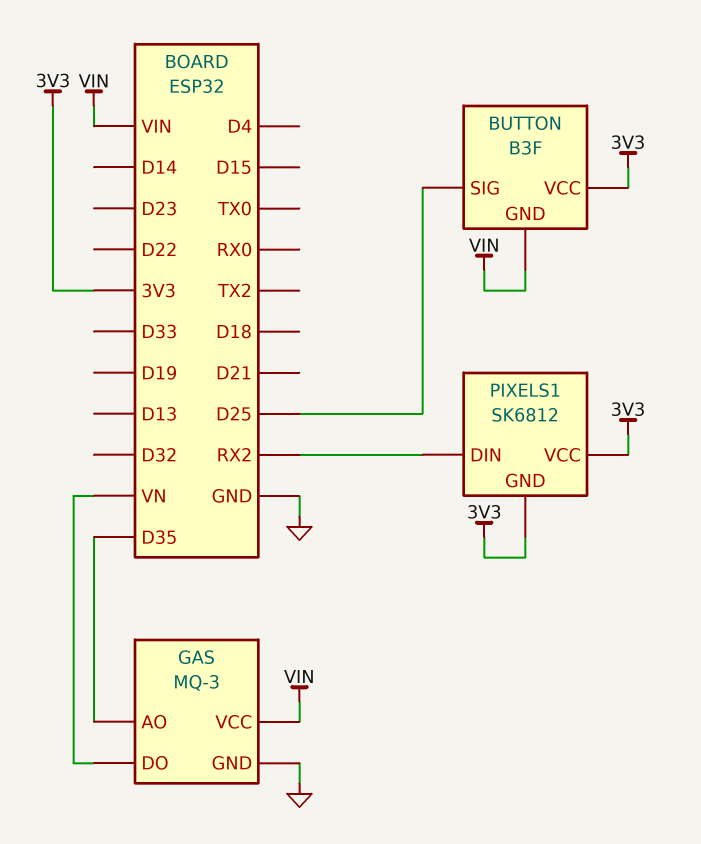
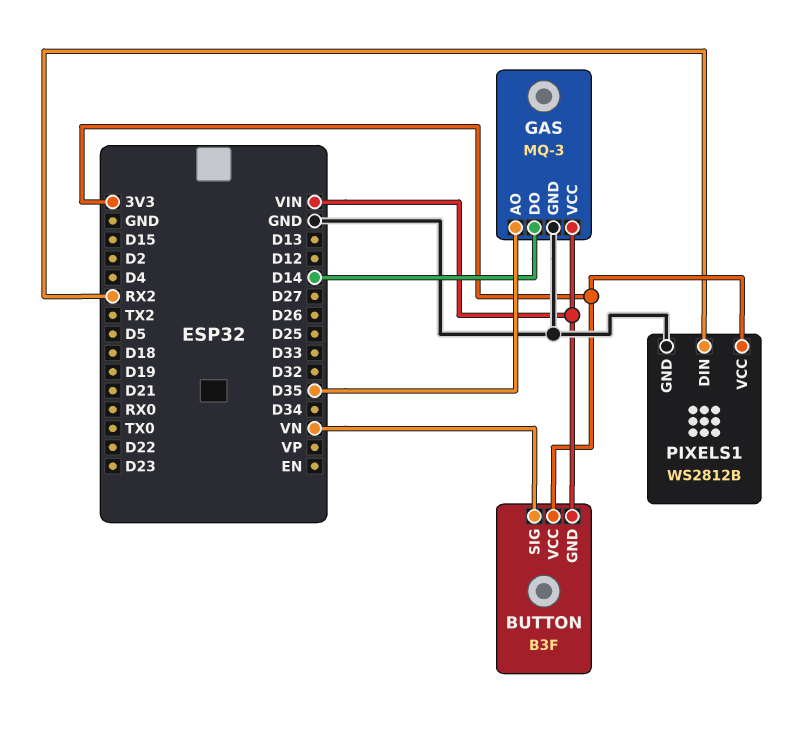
BUTTON pin SIG: D25 -> VN
GAS pin DO: VN -> D14
PIXELS1: SK6812 -> WS2812B
PIXELS1 pin GND: 3V3 -> GND

